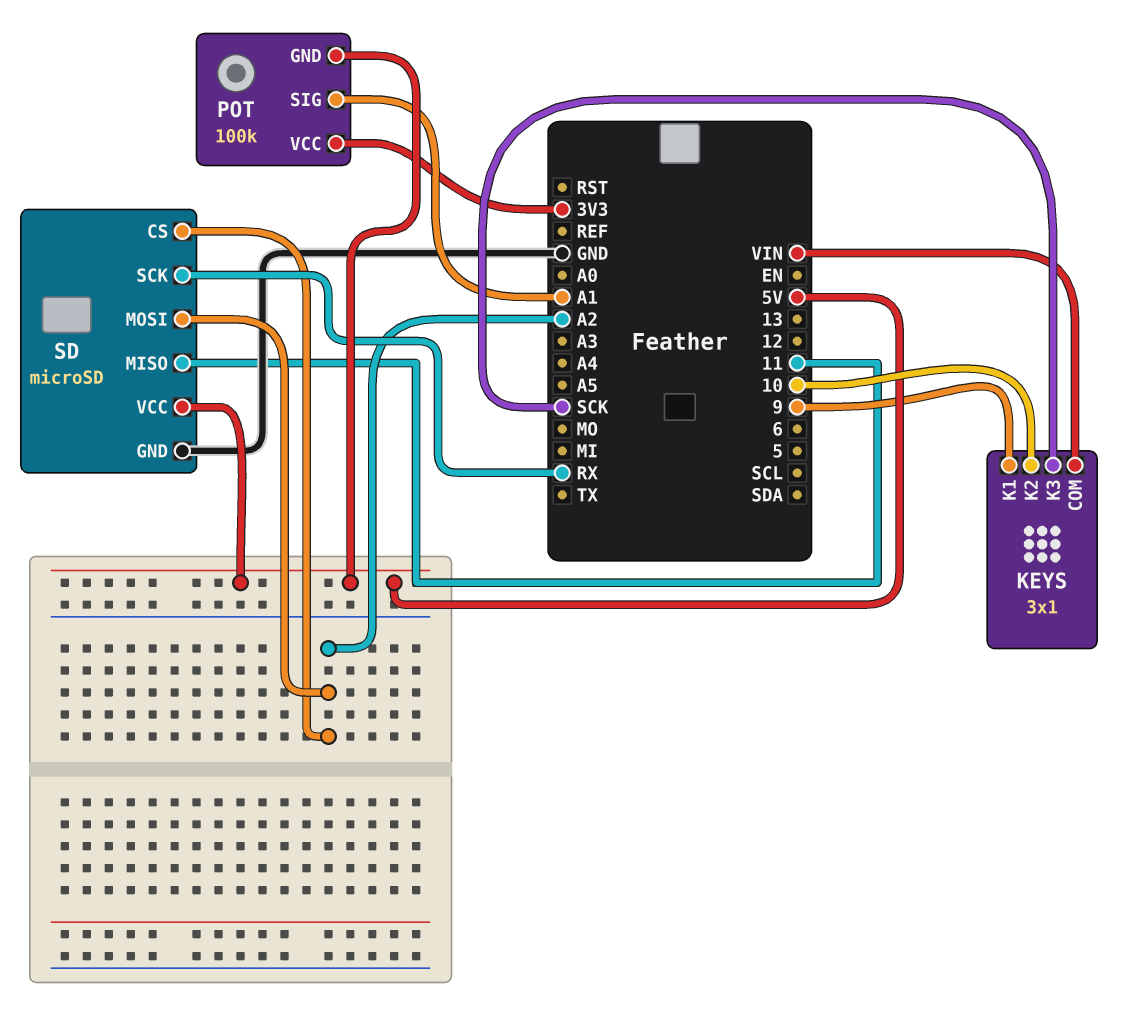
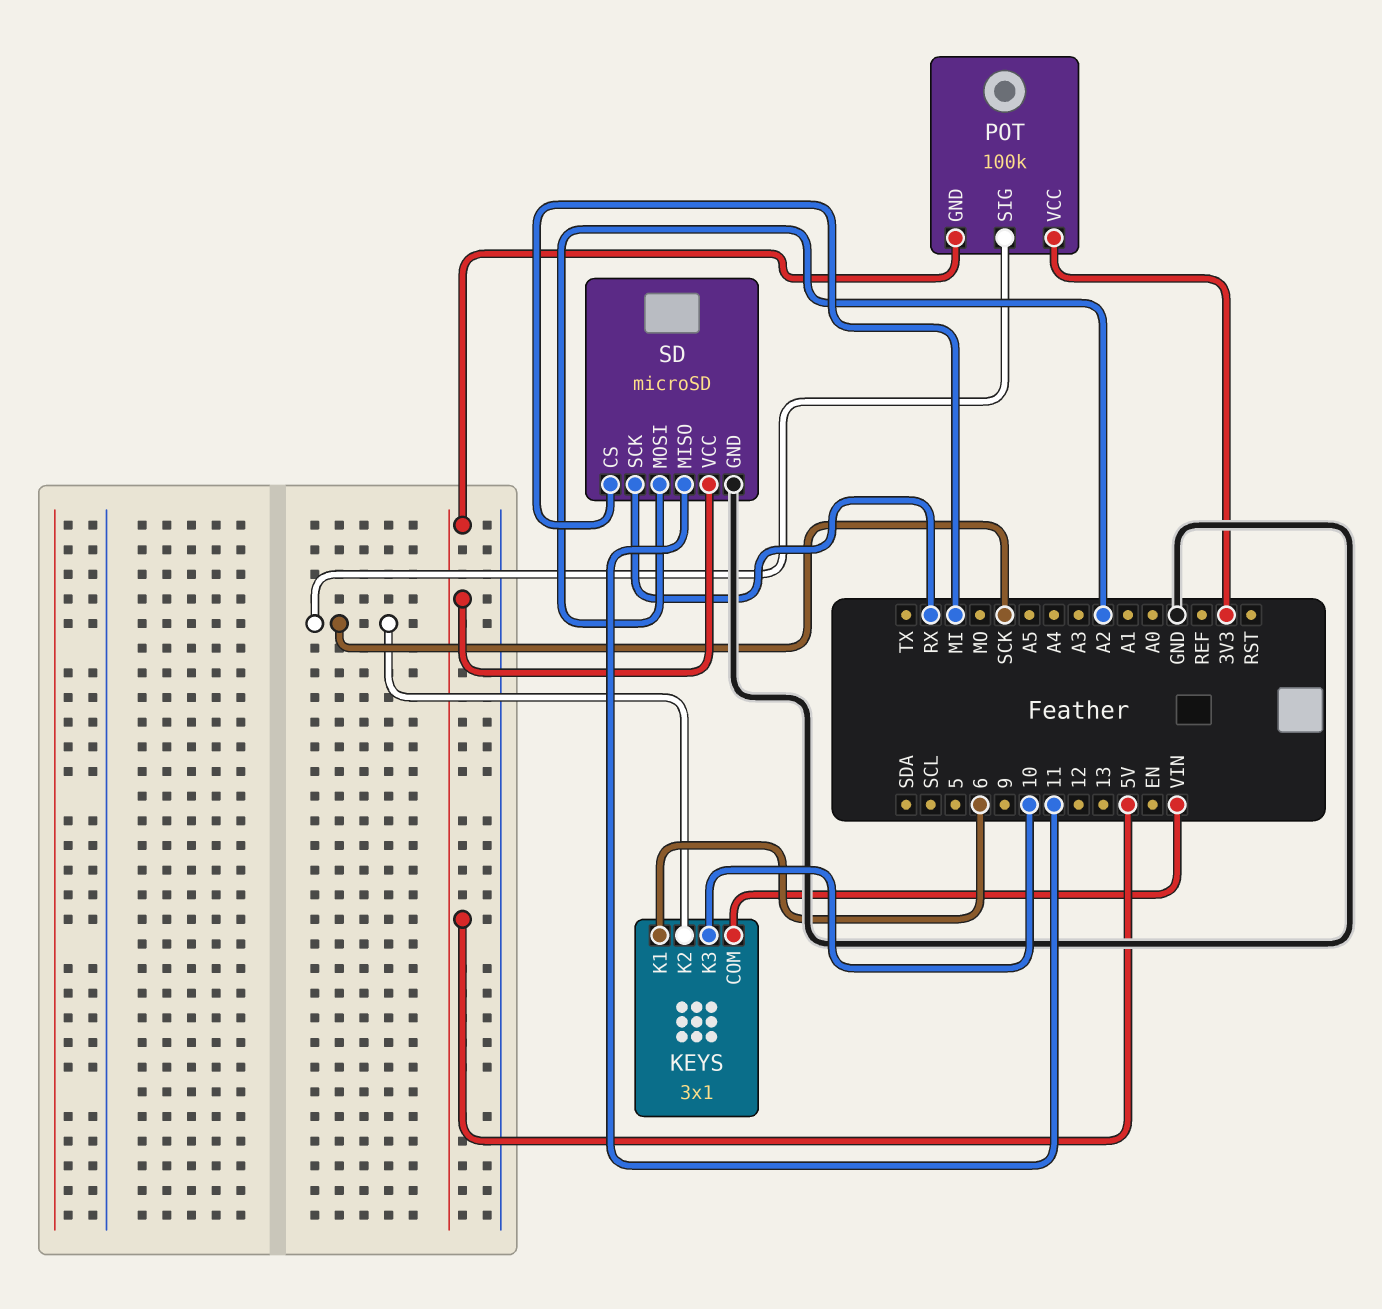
KEYS pin K1: 9 -> 6
KEYS pin K2: 10 -> SCK
KEYS pin K3: SCK -> 10
POT pin SIG: A1 -> SCK
SD pin CS: A2 -> MI

